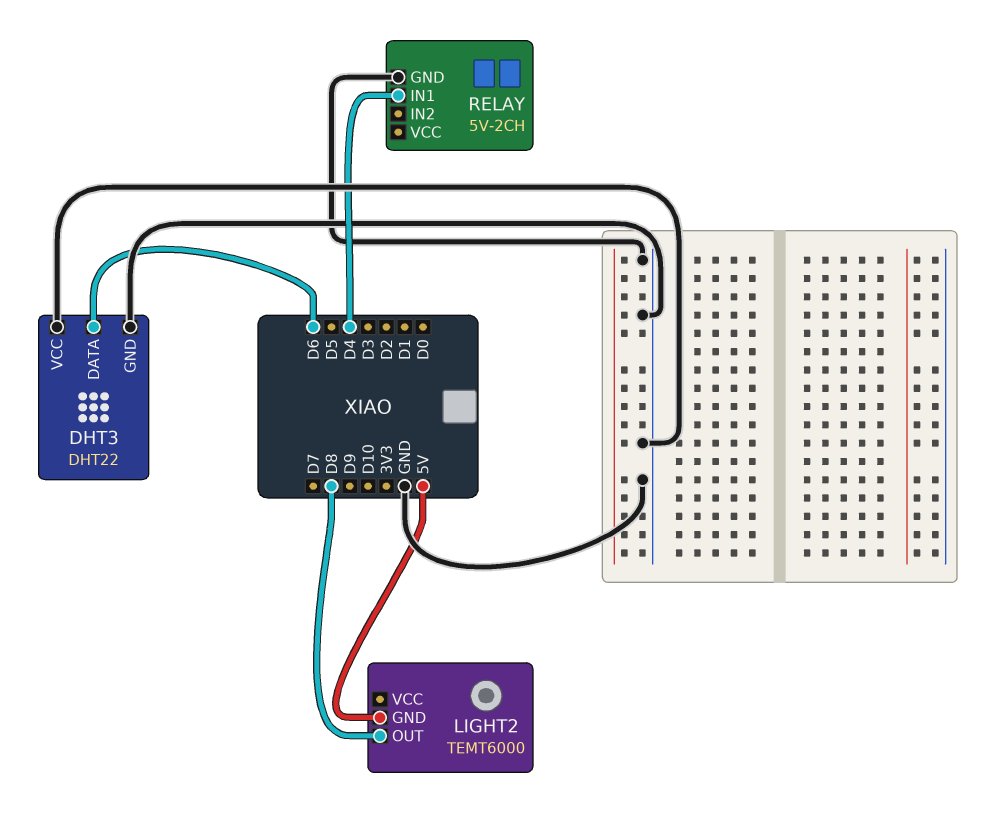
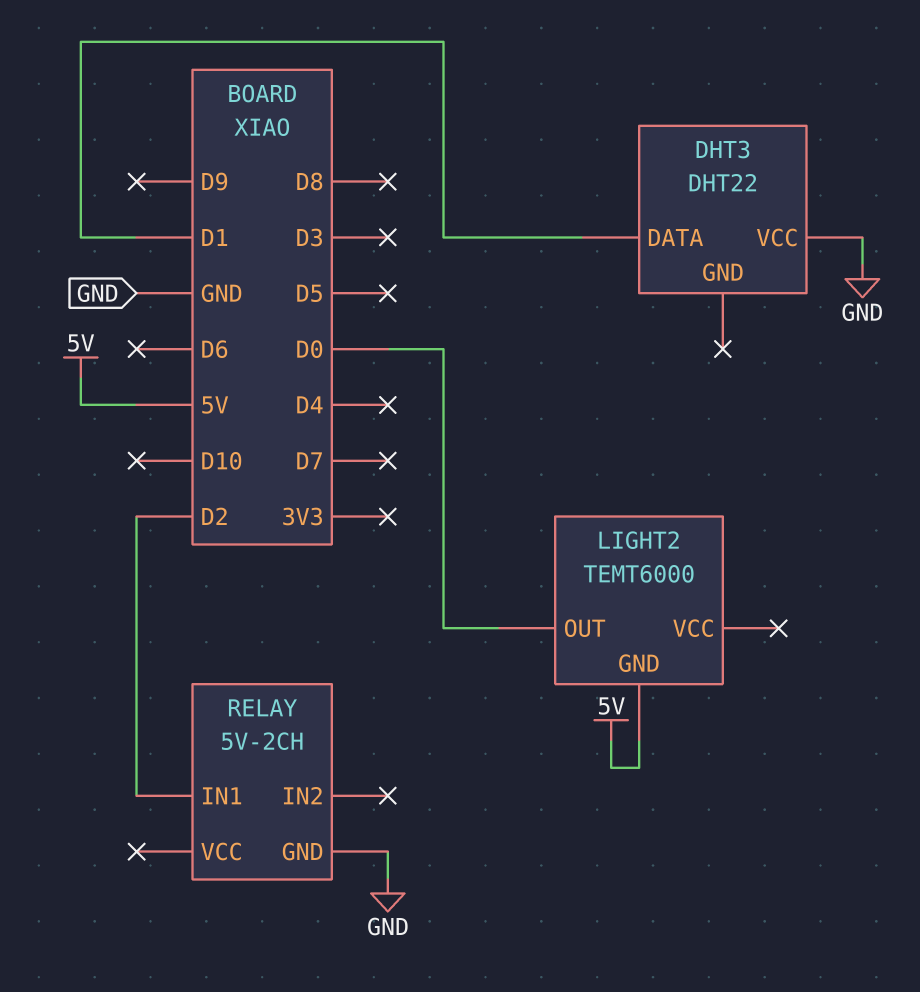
DHT3 pin DATA: D6 -> D1
DHT3 pin GND: GND -> none
LIGHT2 pin OUT: D8 -> D0
RELAY pin IN1: D4 -> D2

